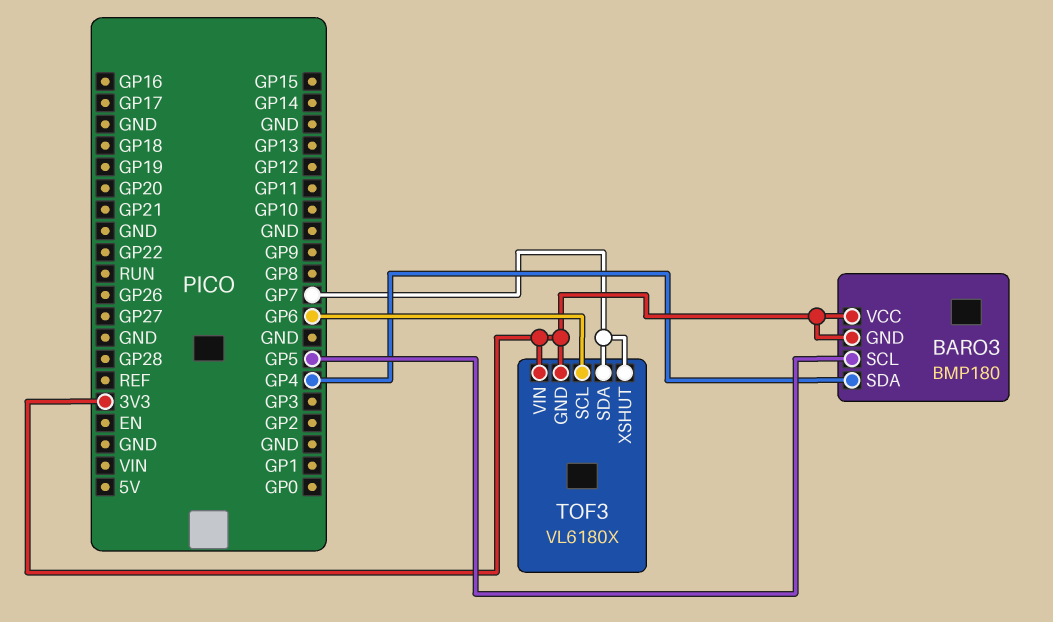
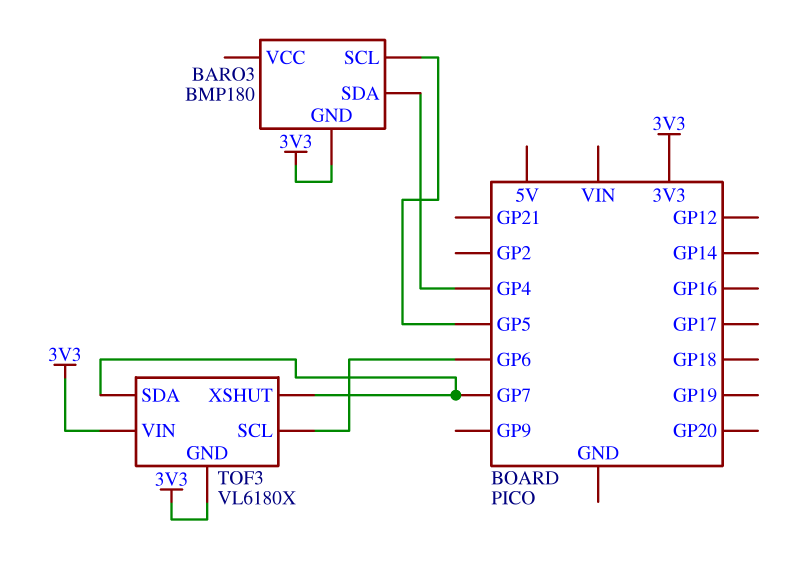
BARO3 pin VCC: 3V3 -> none

